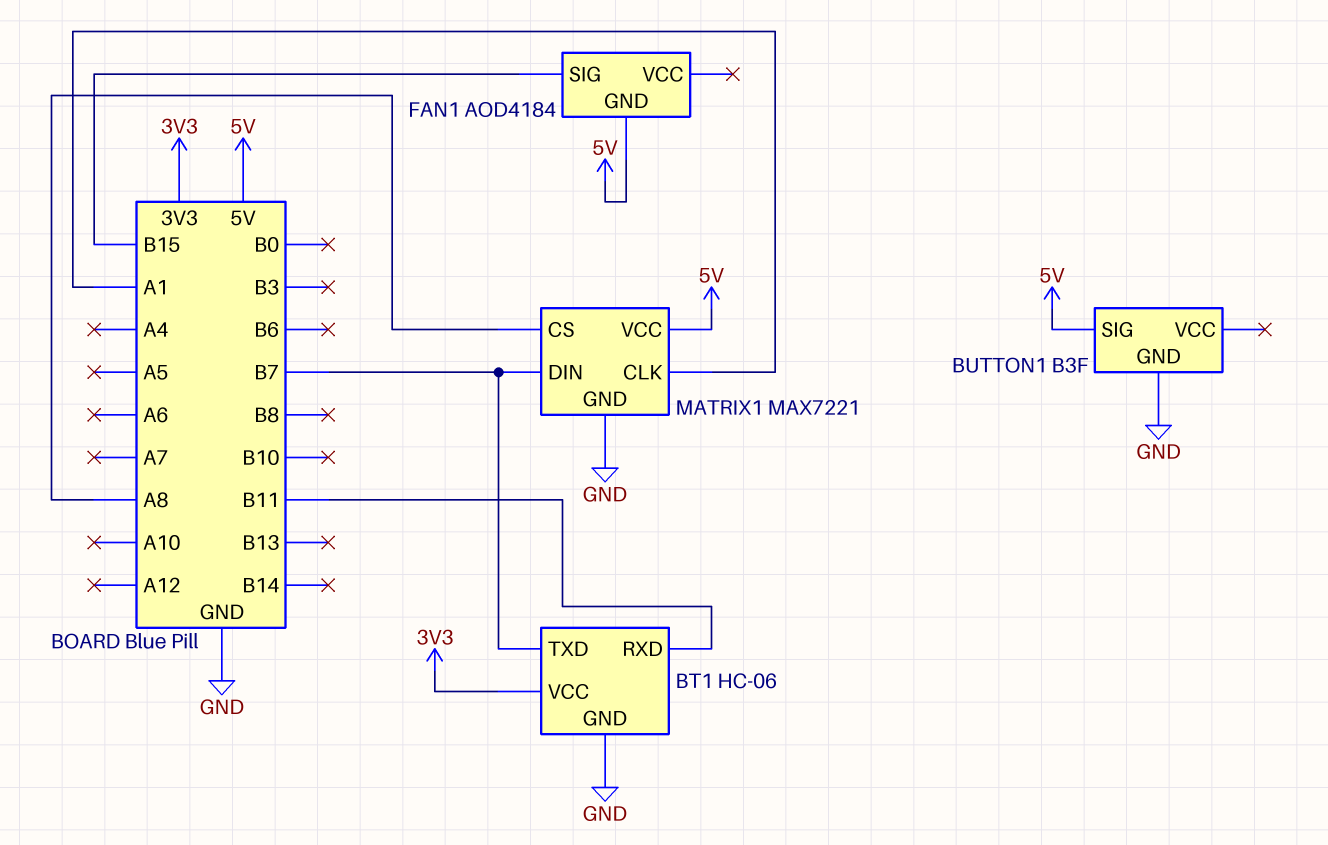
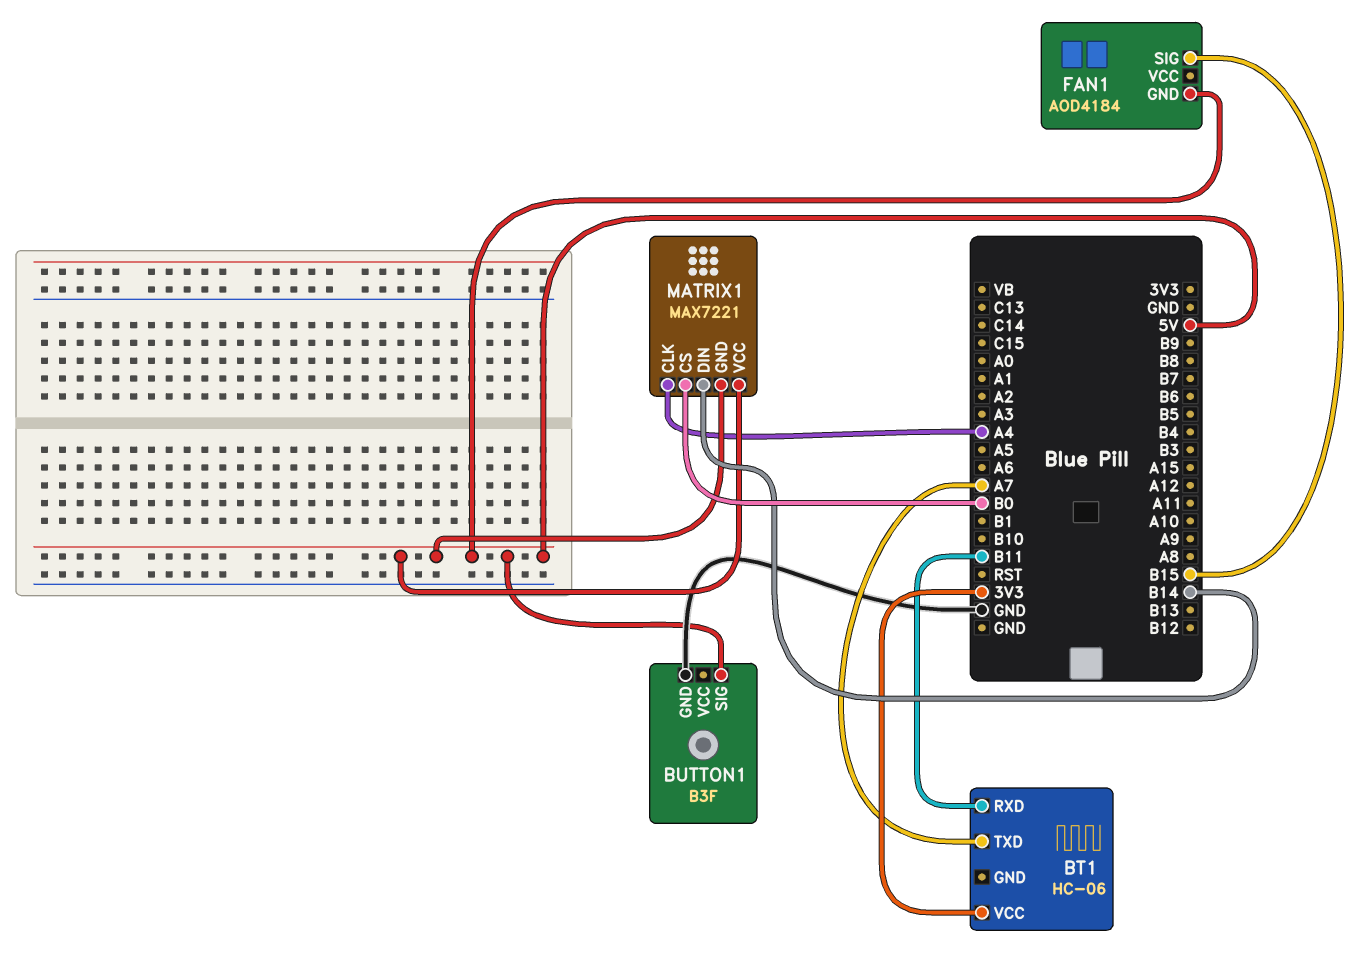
BT1 pin GND: GND -> none
BT1 pin TXD: B7 -> A7
MATRIX1 pin CLK: A1 -> A4
MATRIX1 pin CS: A8 -> B0
MATRIX1 pin DIN: B7 -> B14
MATRIX1 pin GND: GND -> 5V

